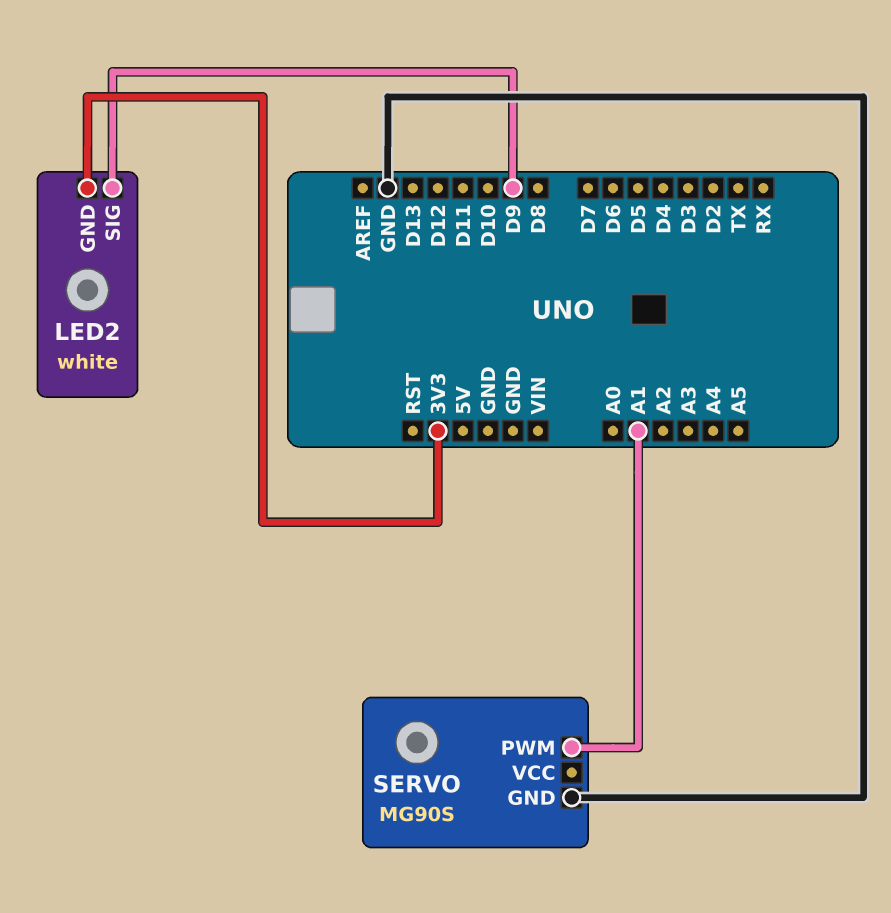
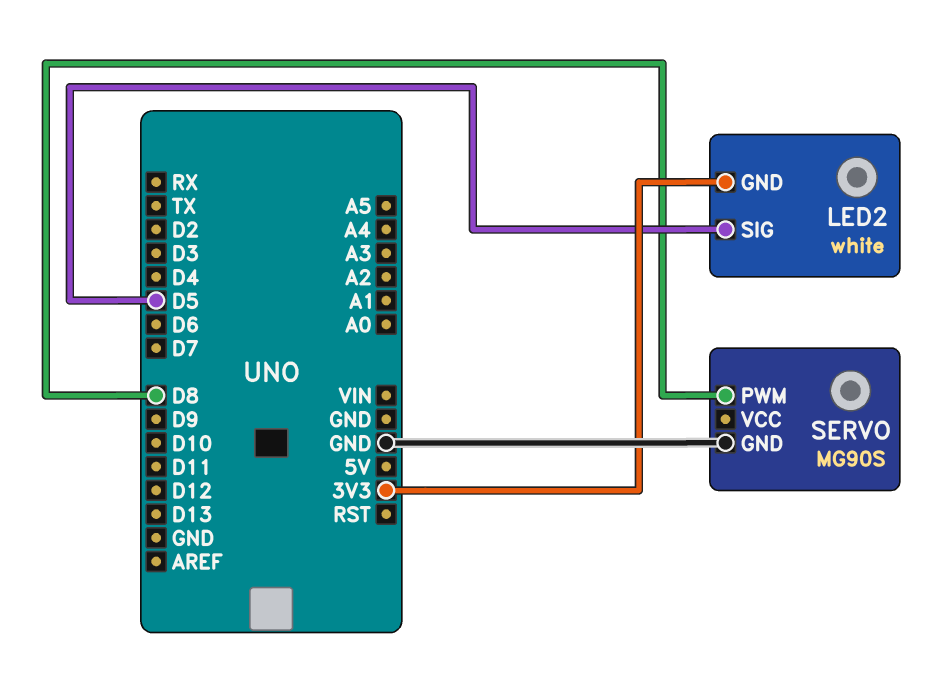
LED2 pin SIG: D9 -> D5
SERVO pin PWM: A1 -> D8

